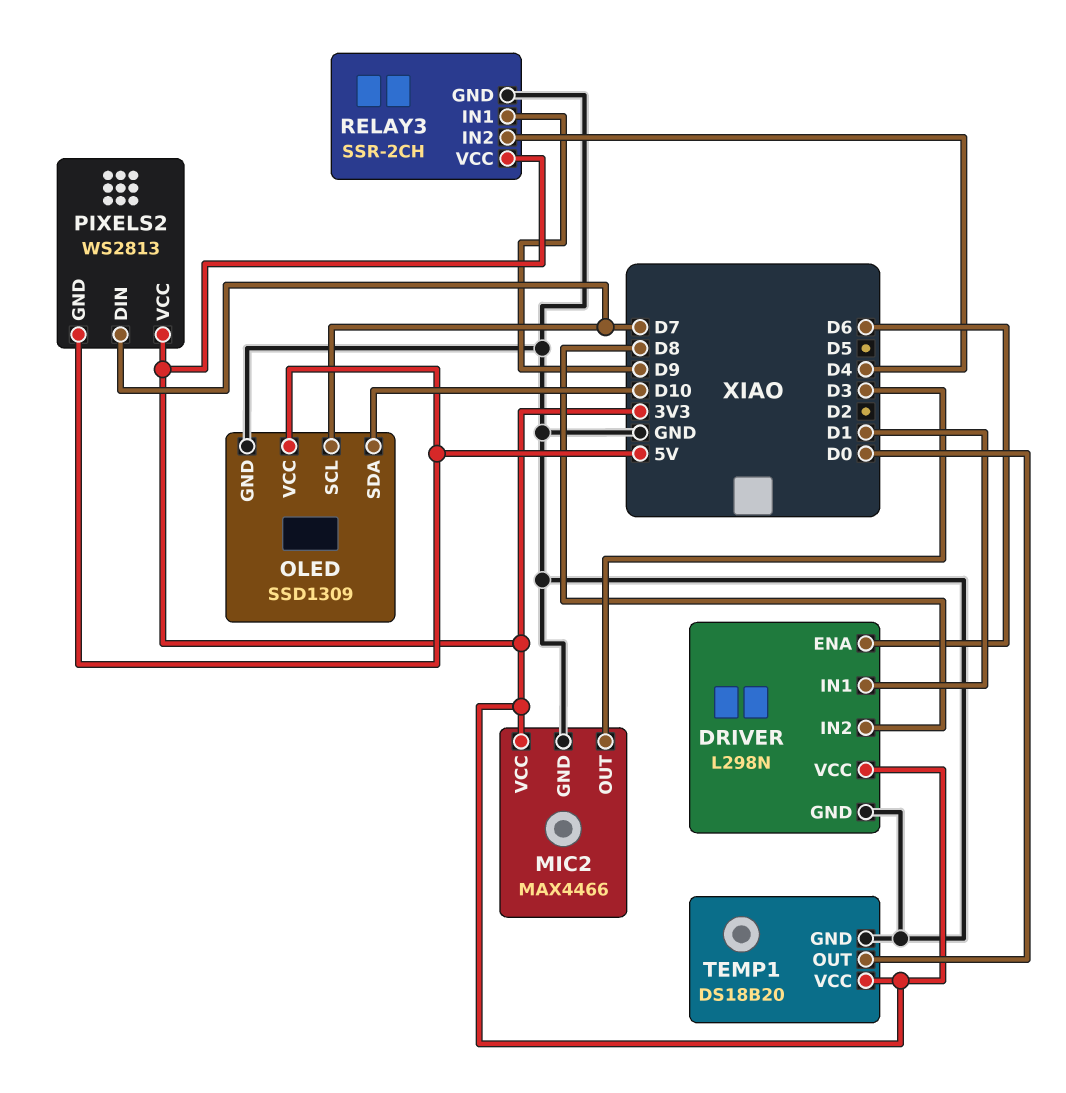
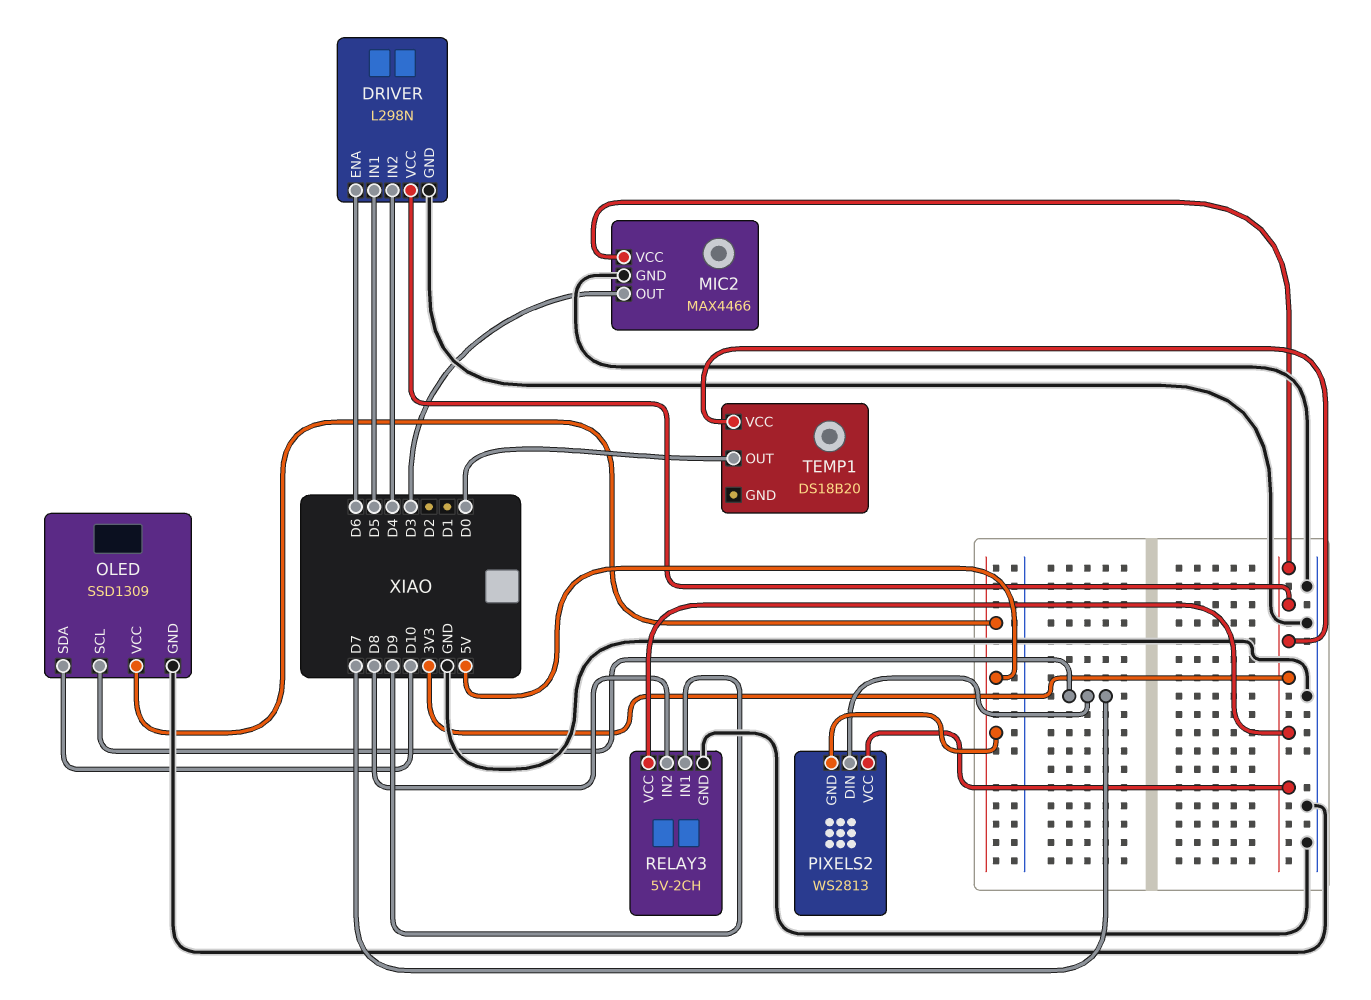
DRIVER pin IN1: D1 -> D5
DRIVER pin IN2: D8 -> D4
RELAY3: SSR-2CH -> 5V-2CH
RELAY3 pin IN2: D4 -> D8
TEMP1 pin GND: GND -> none

